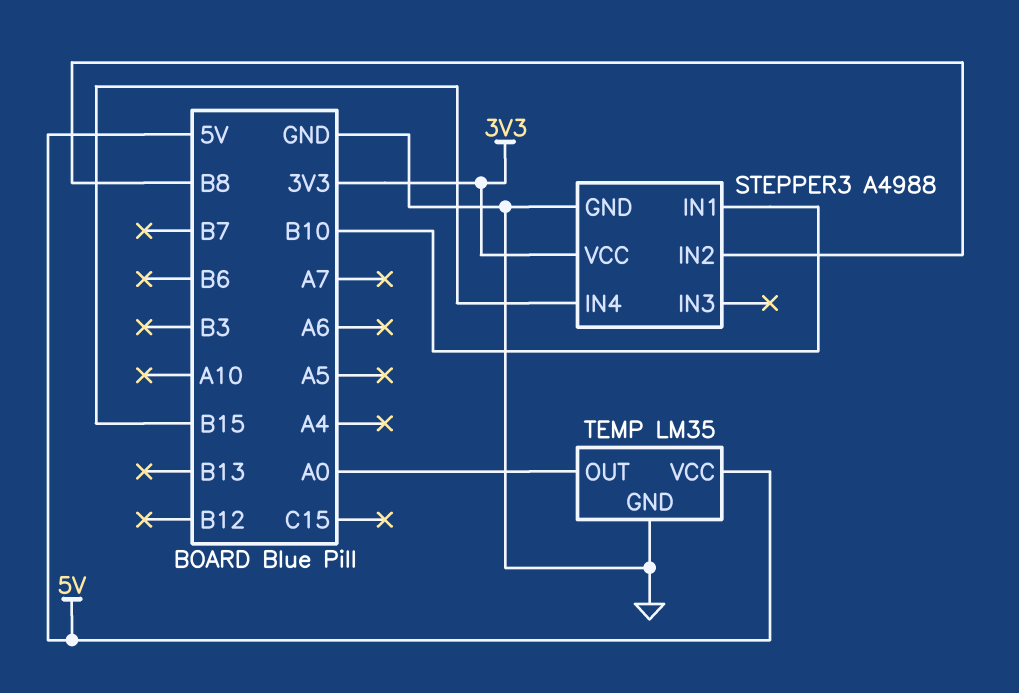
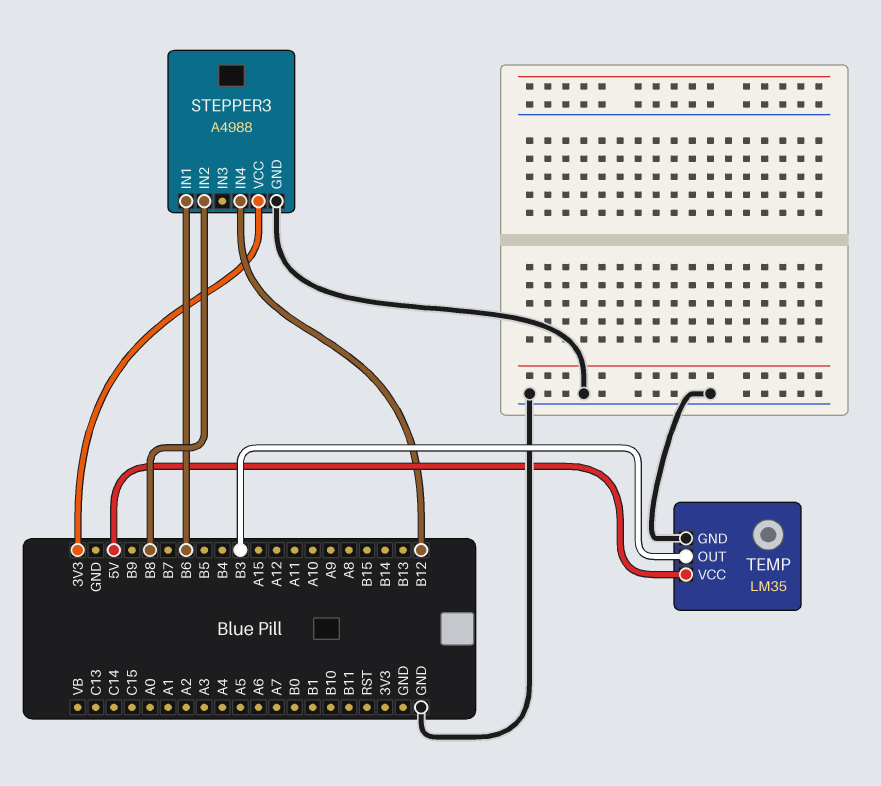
STEPPER3 pin IN1: B10 -> B6
STEPPER3 pin IN4: B15 -> B12
TEMP pin OUT: A0 -> B3

